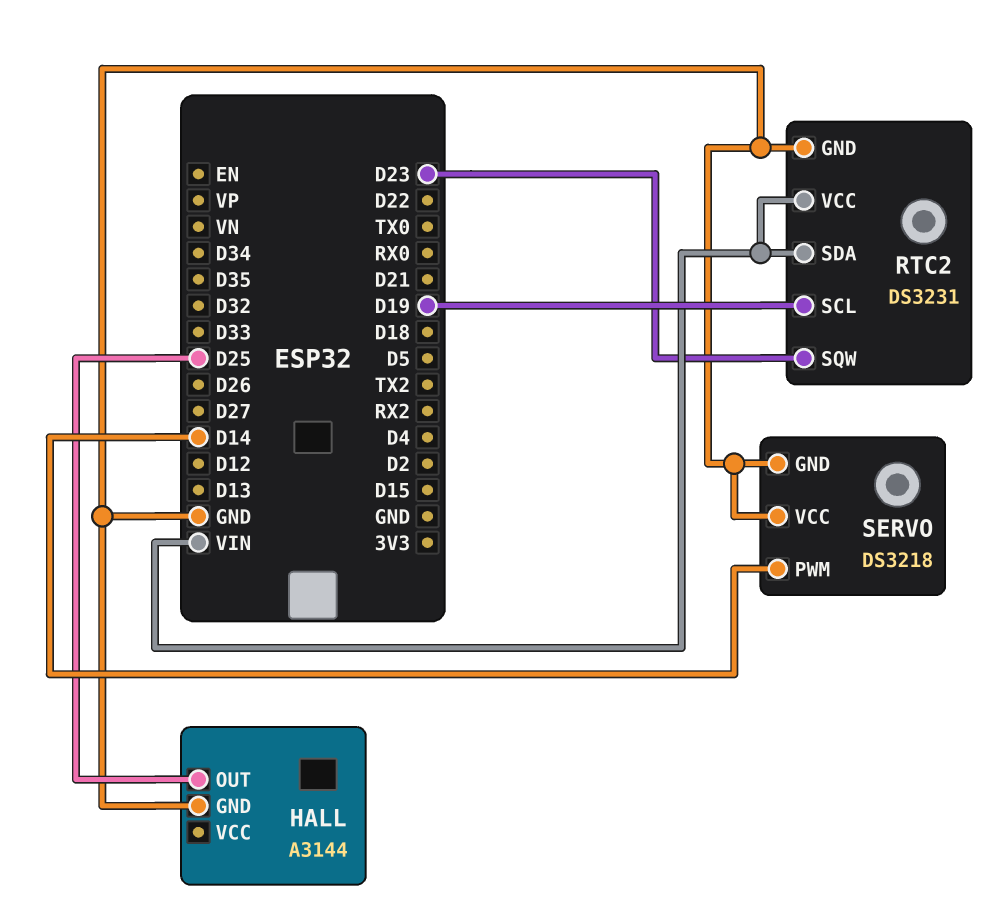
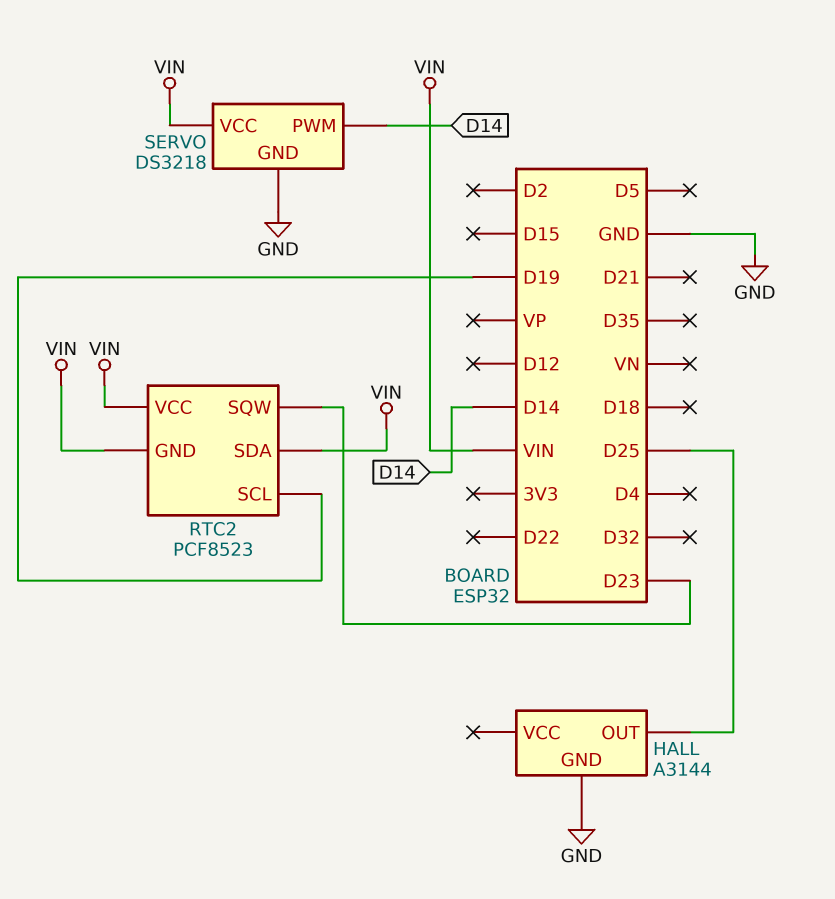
RTC2: DS3231 -> PCF8523
RTC2 pin GND: GND -> VIN
SERVO pin VCC: GND -> VIN

